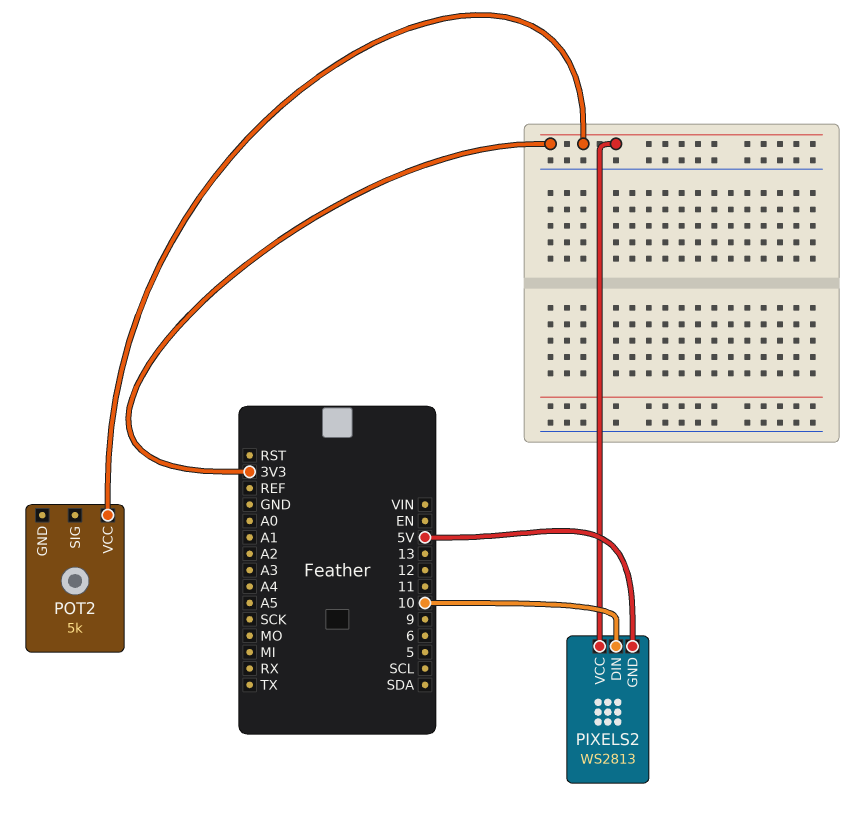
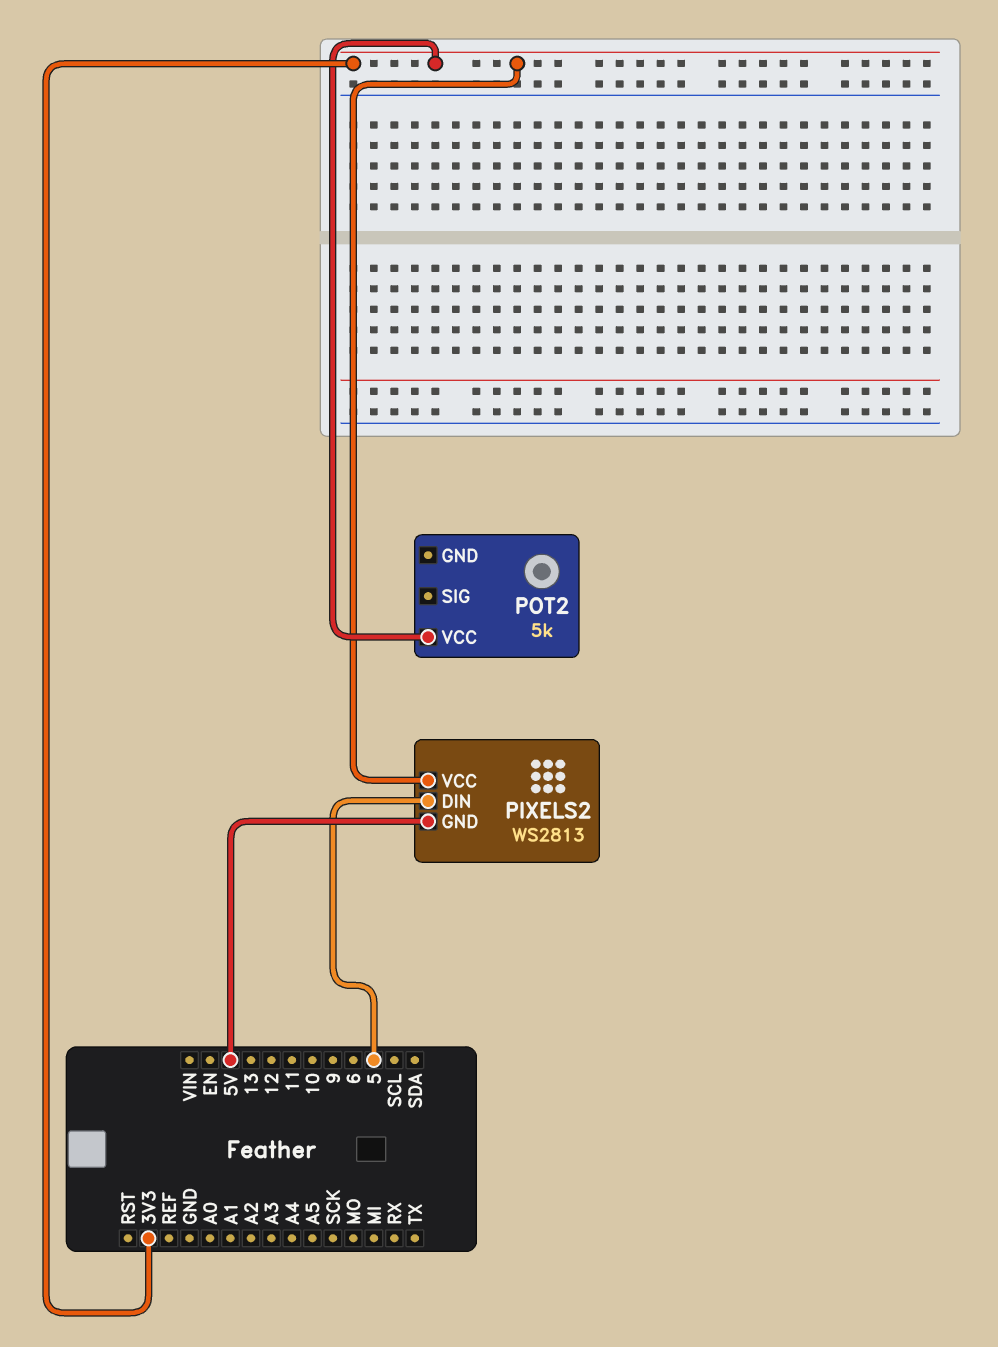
PIXELS2 pin DIN: 10 -> 5

